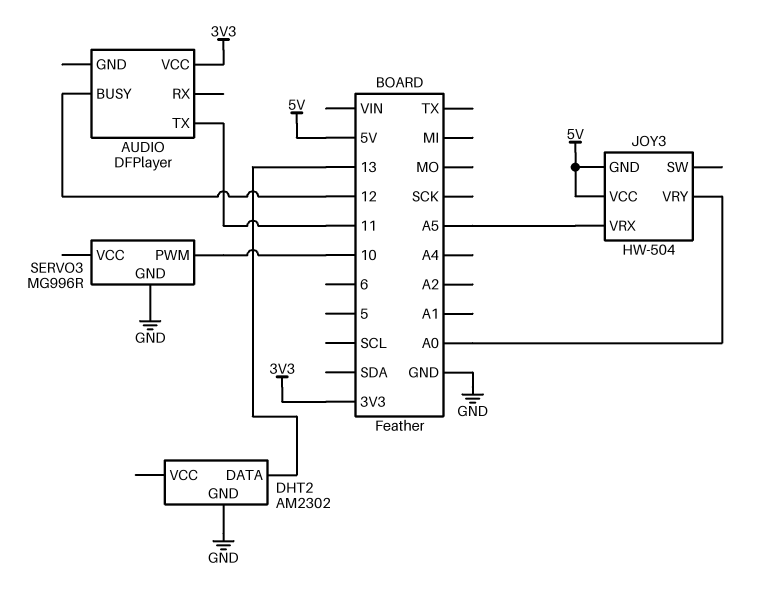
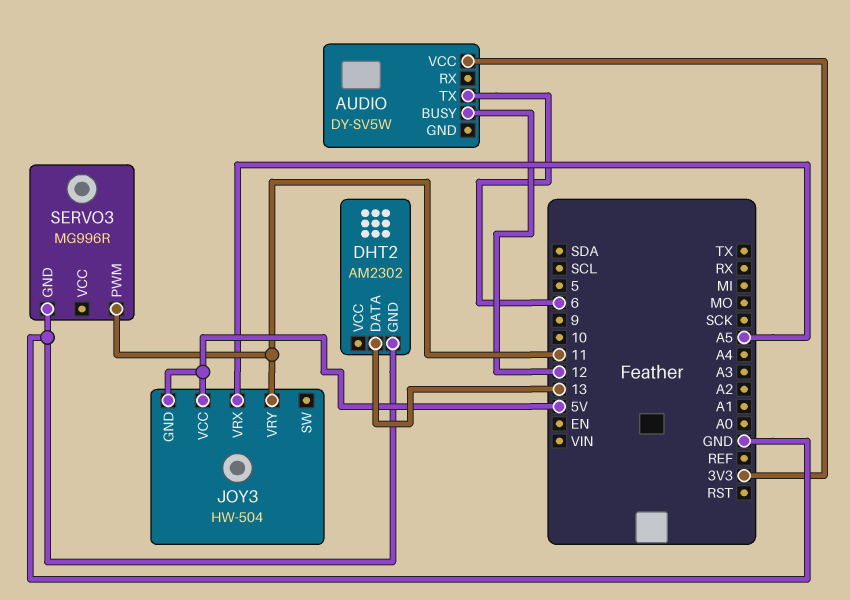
AUDIO: DFPlayer -> DY-SV5W
AUDIO pin TX: 11 -> 6
JOY3 pin VRY: A0 -> 11
SERVO3 pin PWM: 10 -> 11

